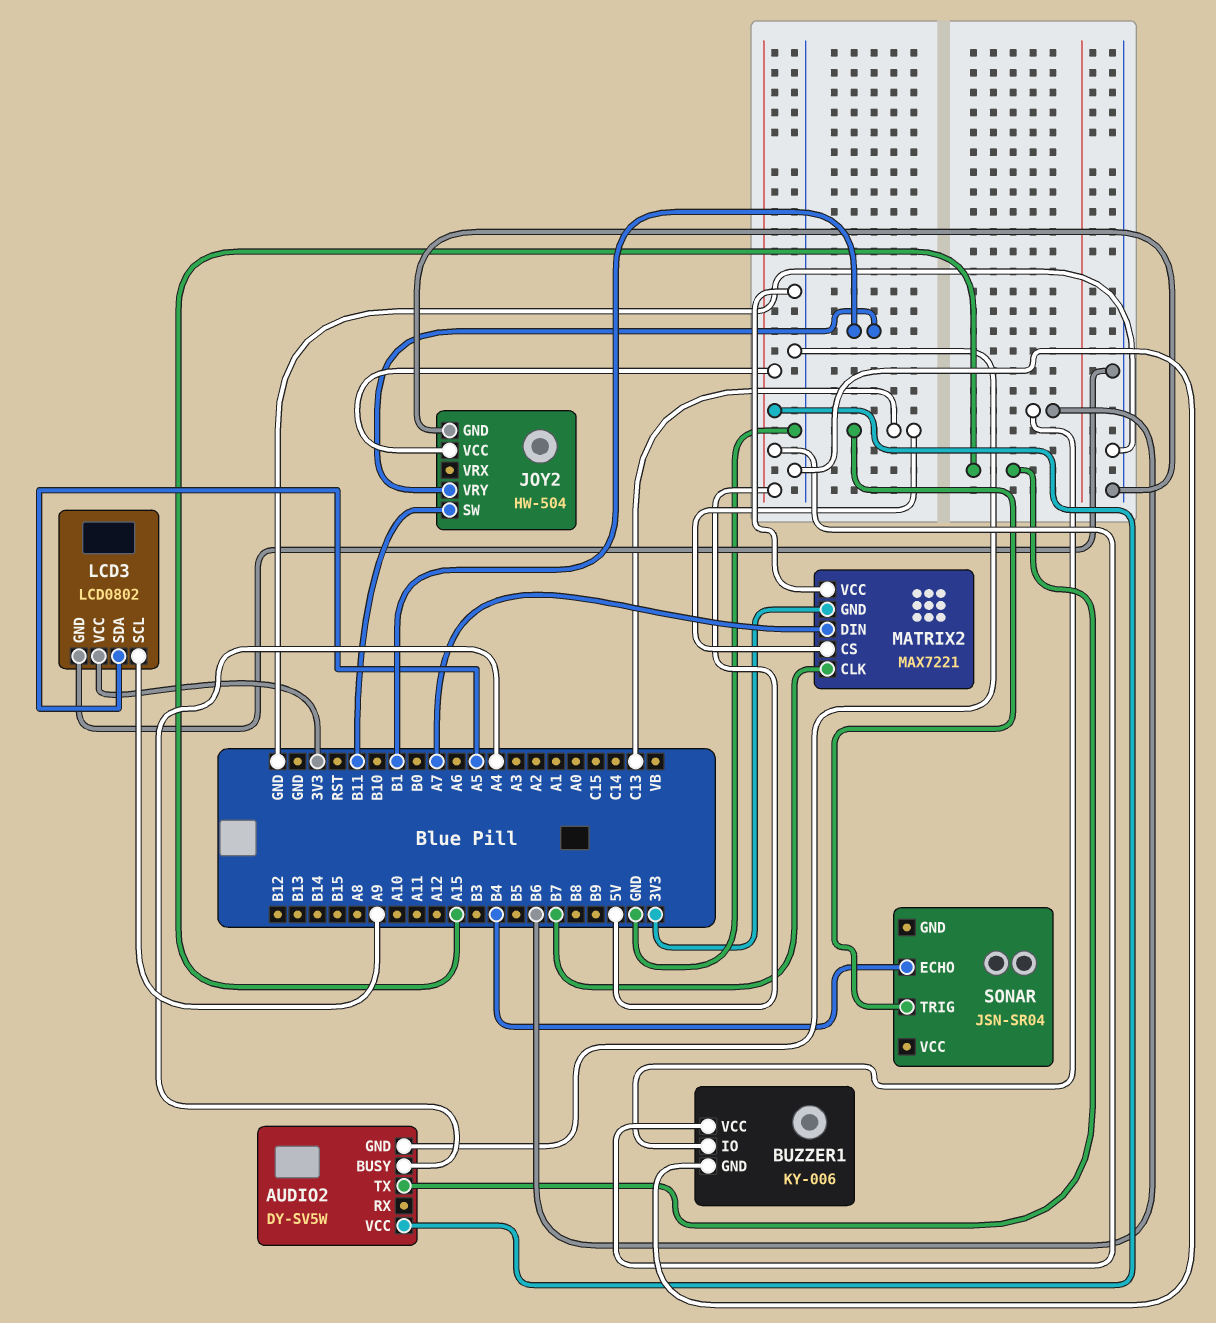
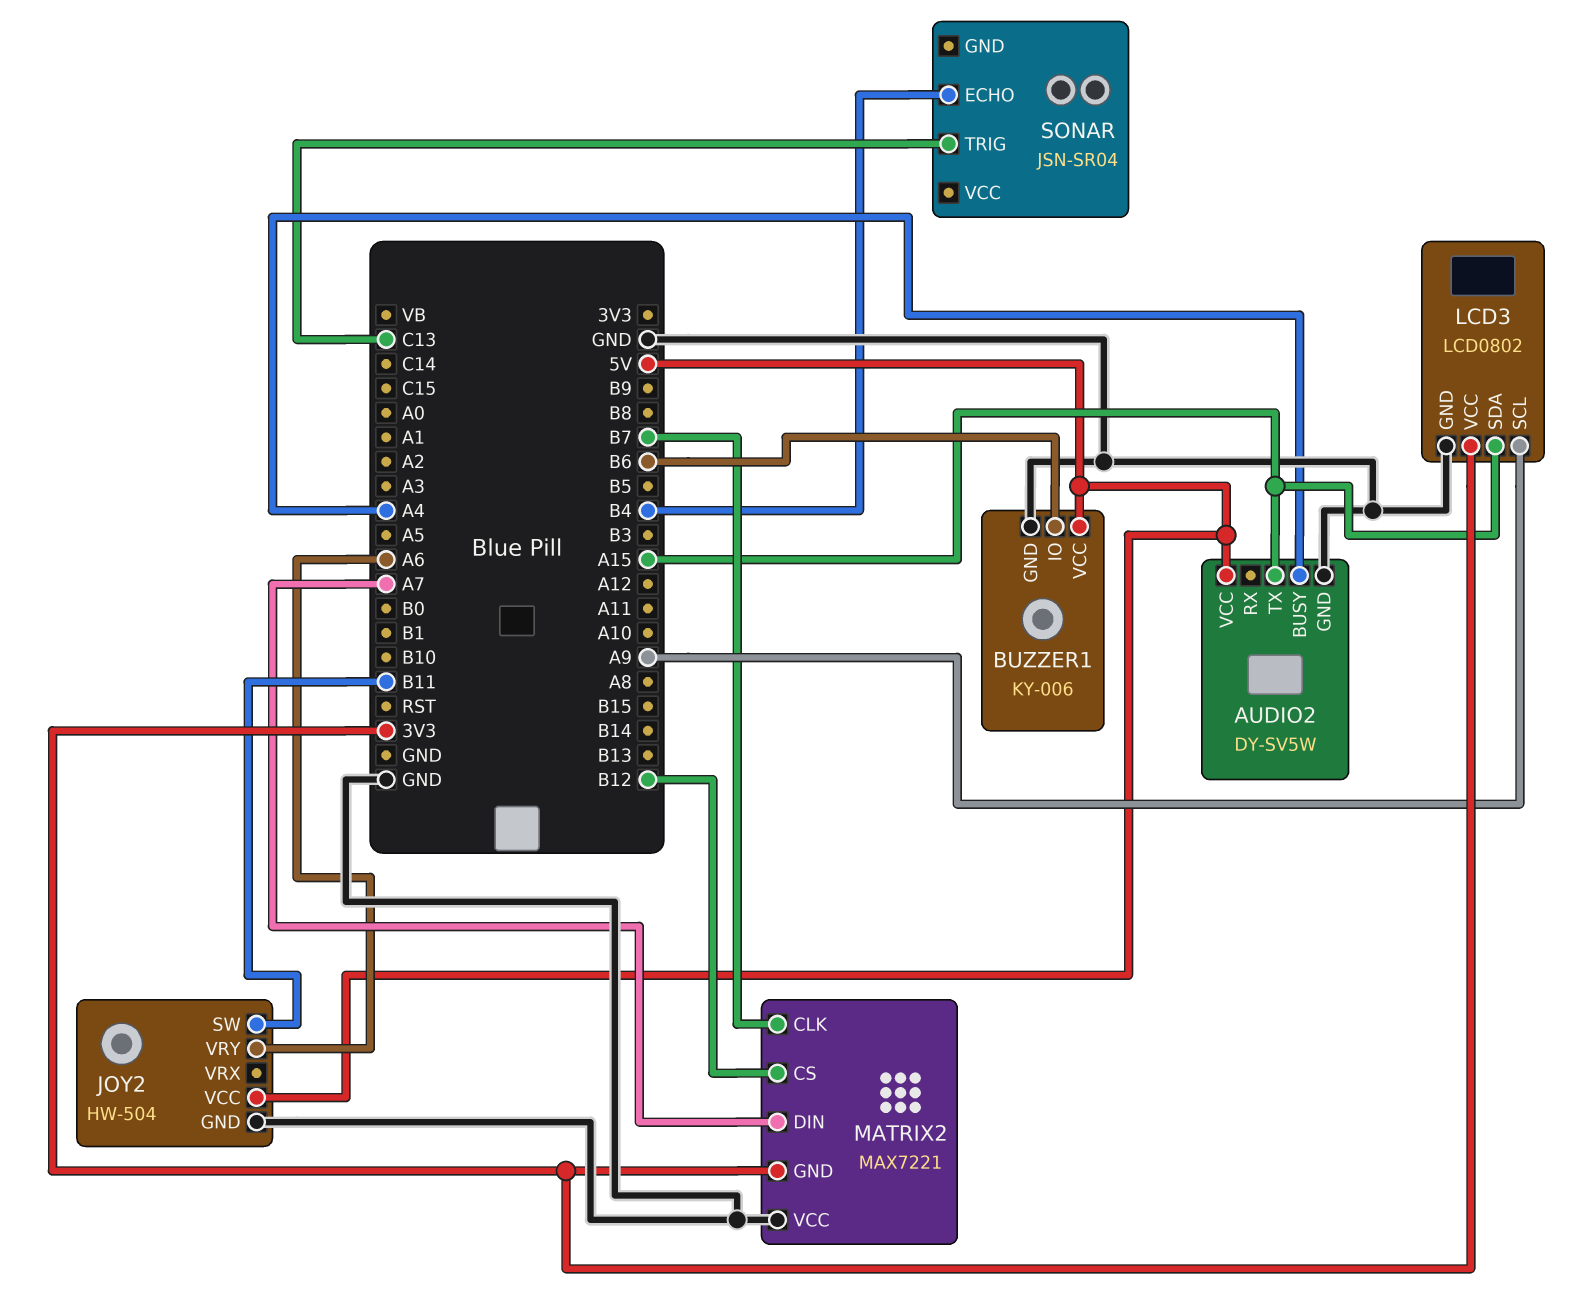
JOY2 pin VRY: B1 -> A6
LCD3 pin SDA: A5 -> A15
MATRIX2 pin CS: C13 -> B12

